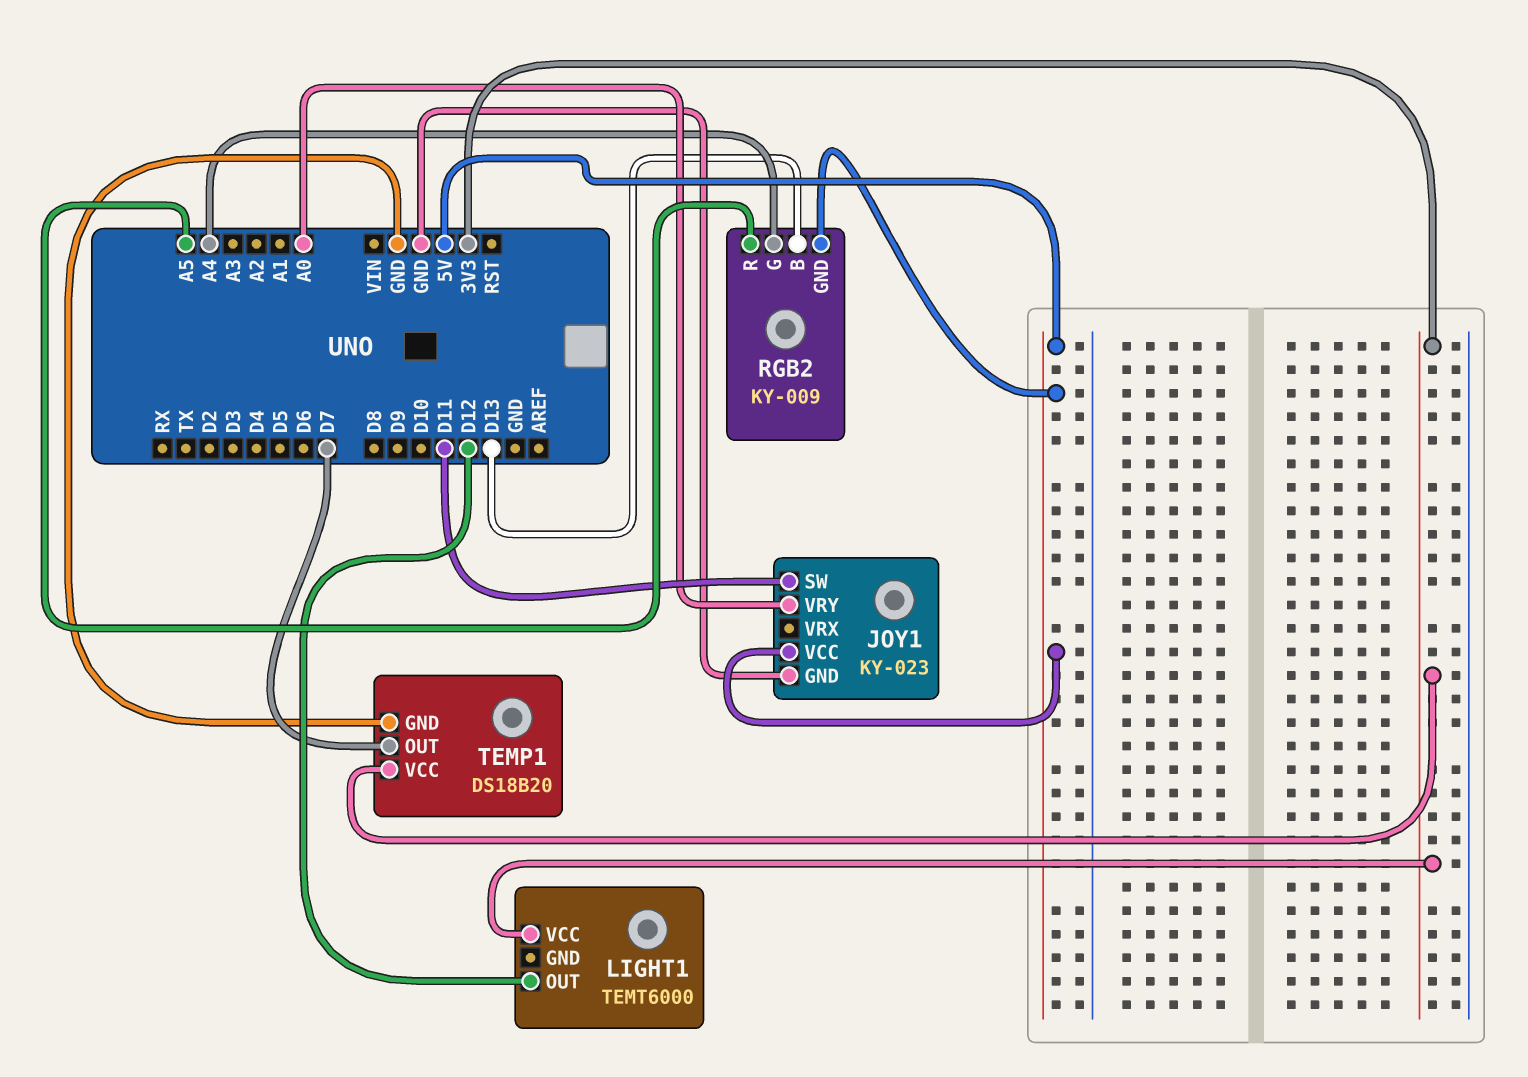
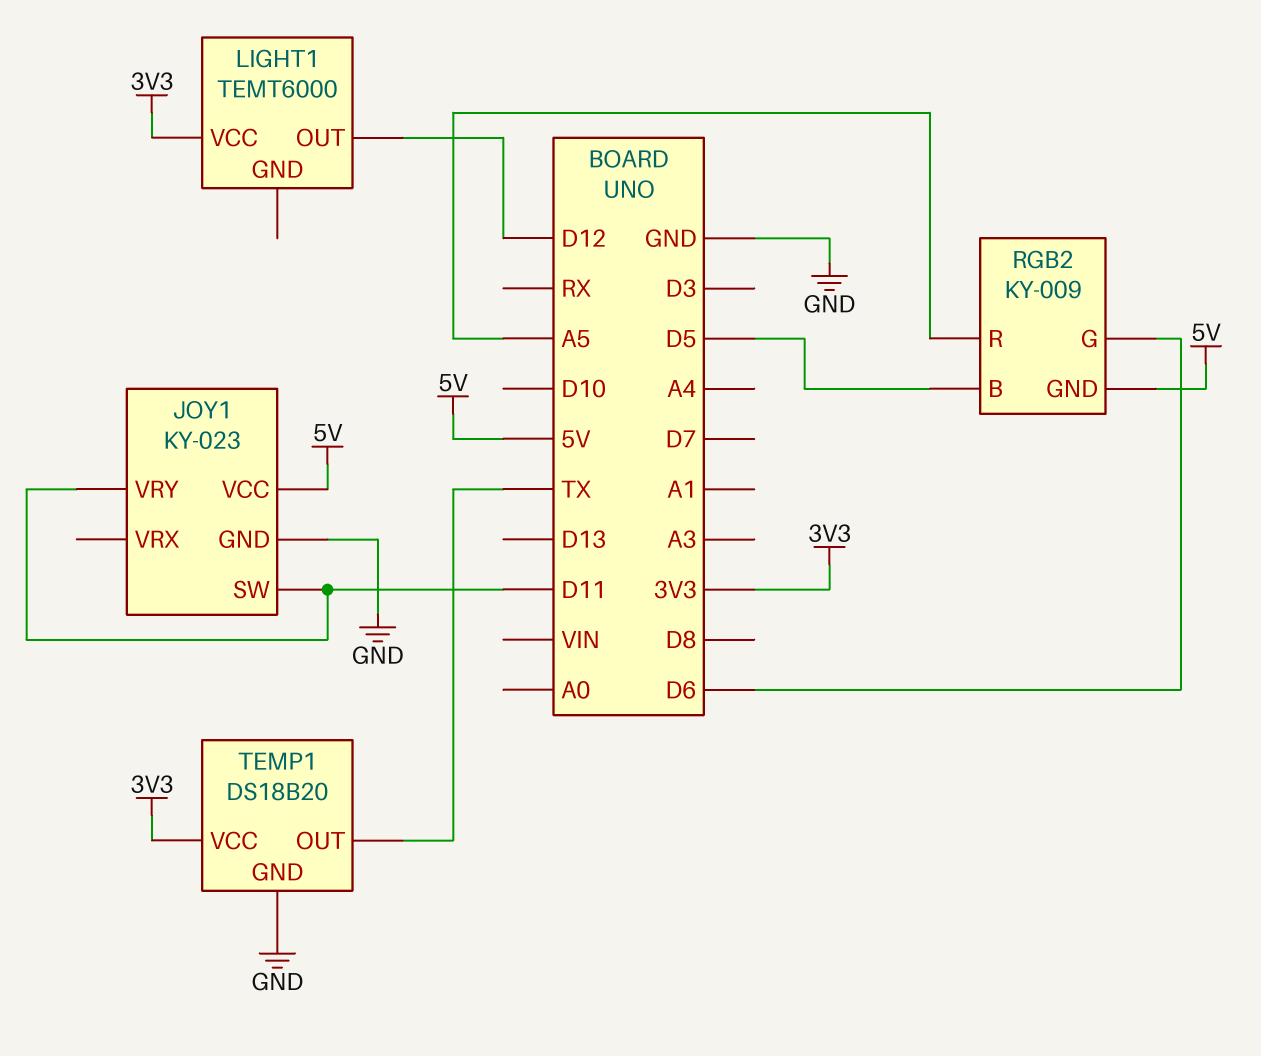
JOY1 pin VRY: A0 -> D11
RGB2 pin B: D13 -> D5
RGB2 pin G: A4 -> D6
TEMP1 pin OUT: D7 -> TX

